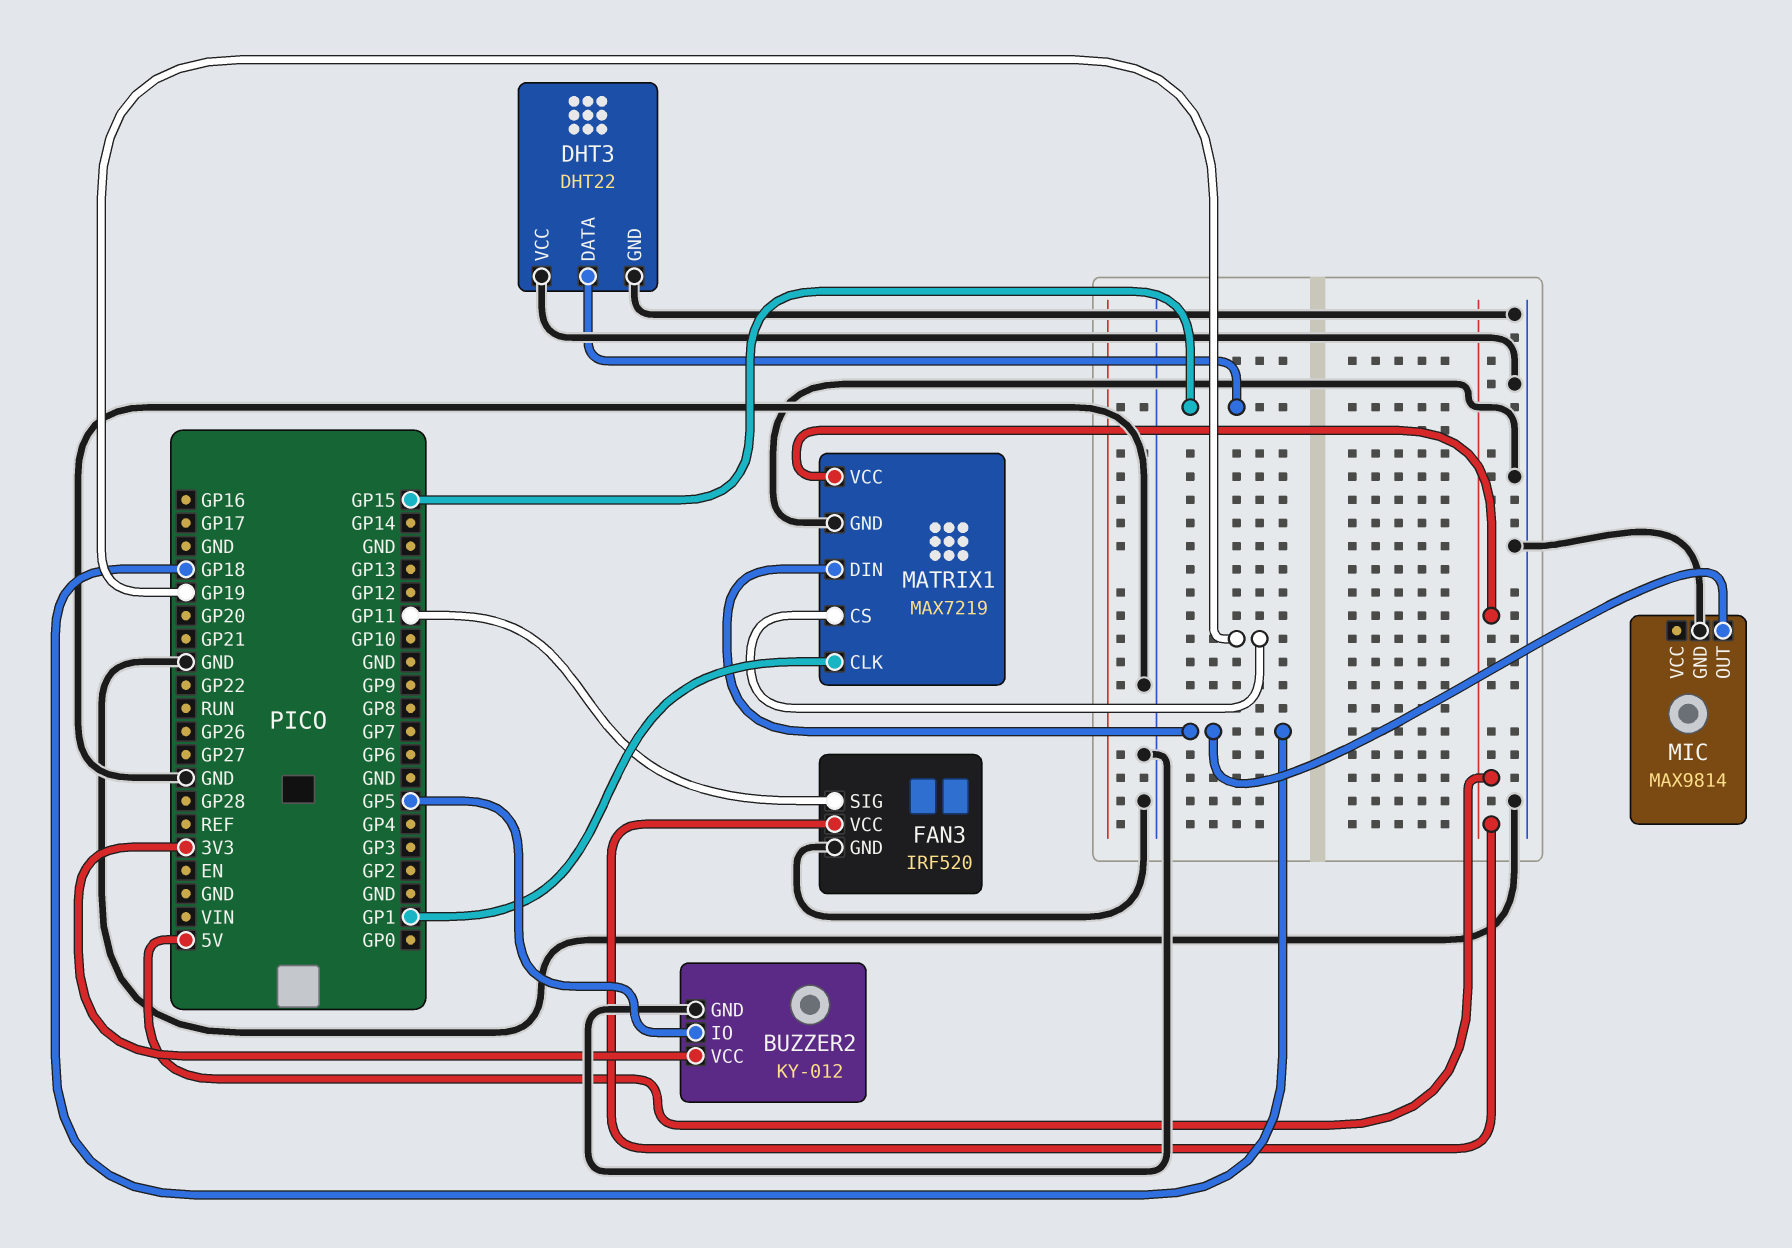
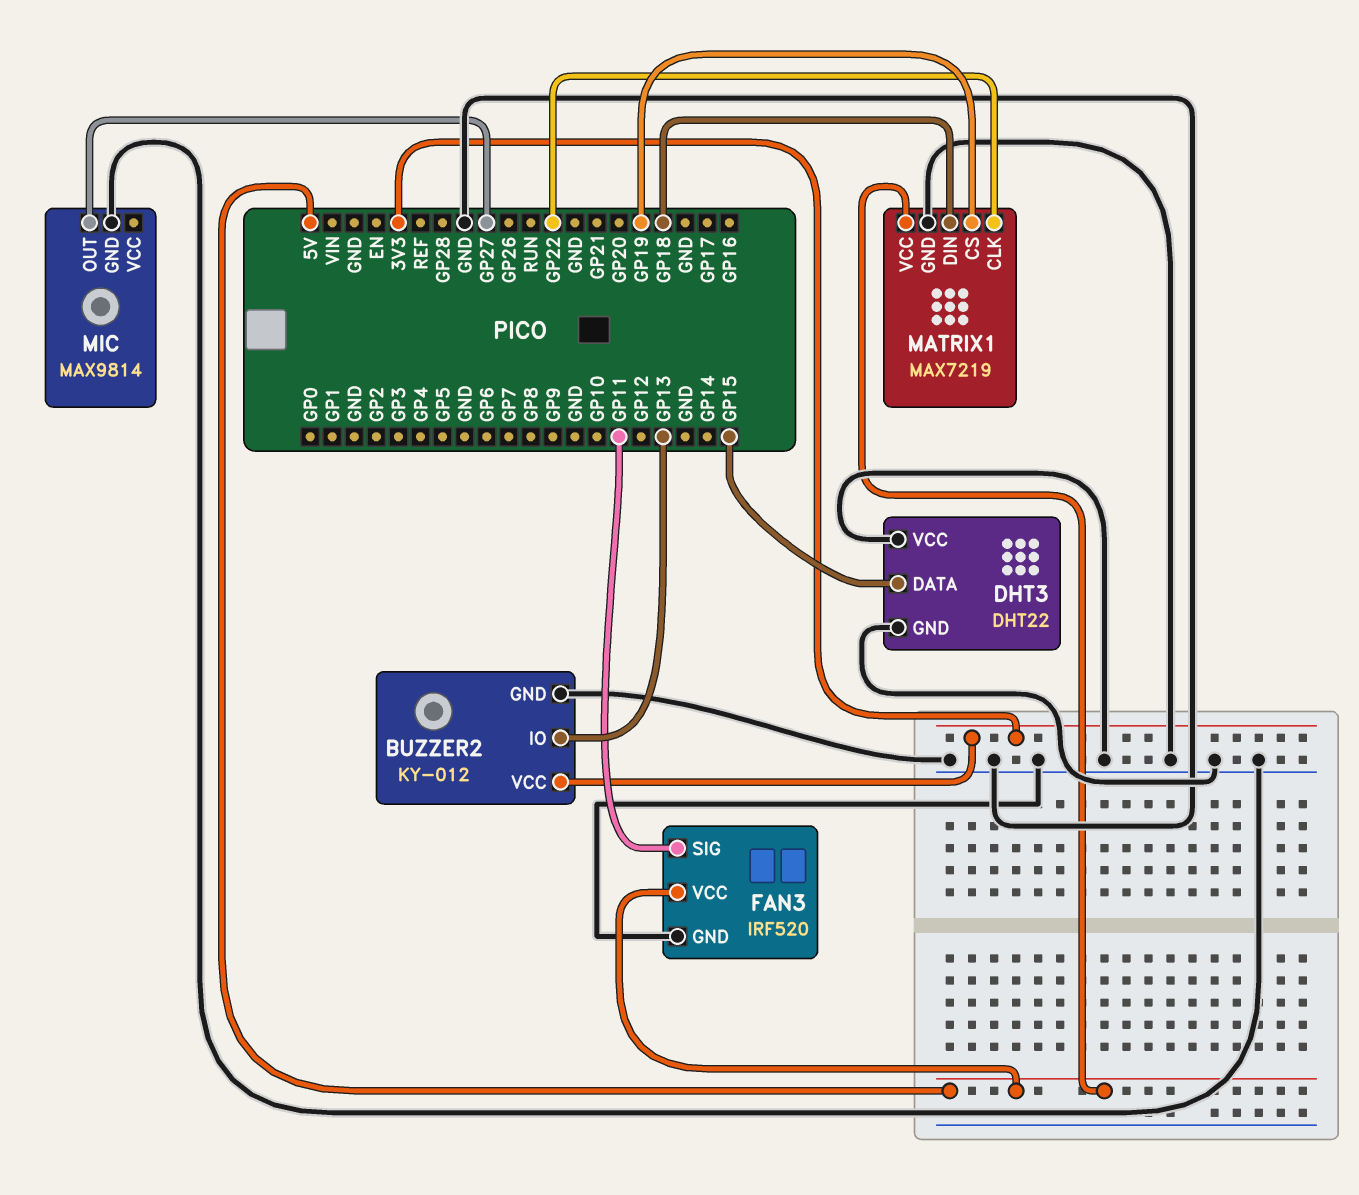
BUZZER2 pin IO: GP5 -> GP13
MATRIX1 pin CLK: GP1 -> GP22
MIC pin OUT: GP18 -> GP27

